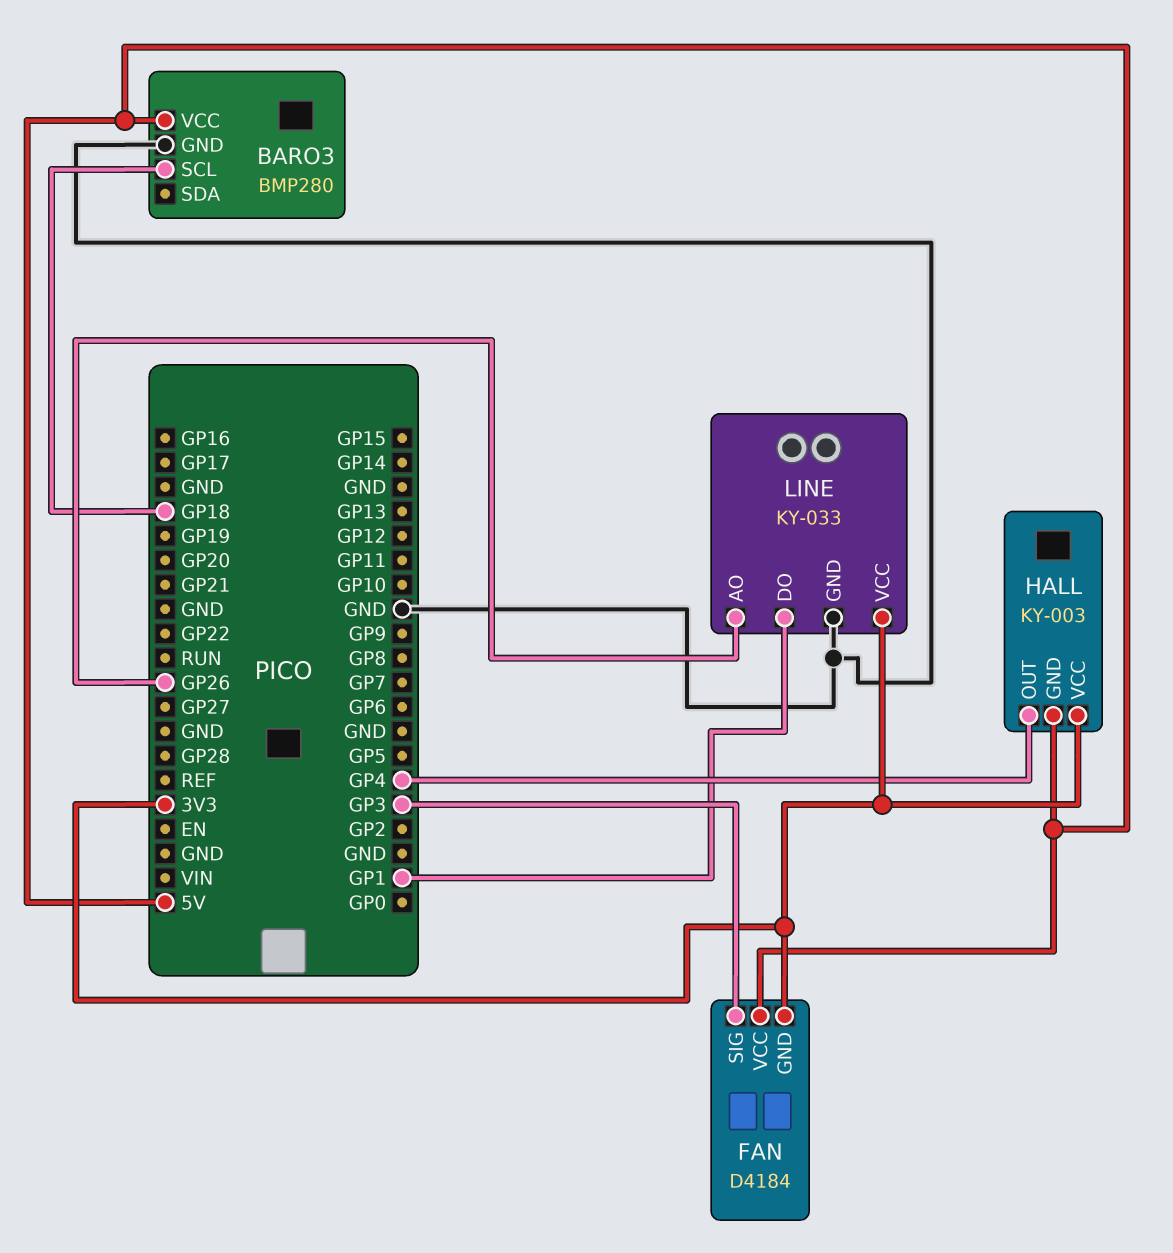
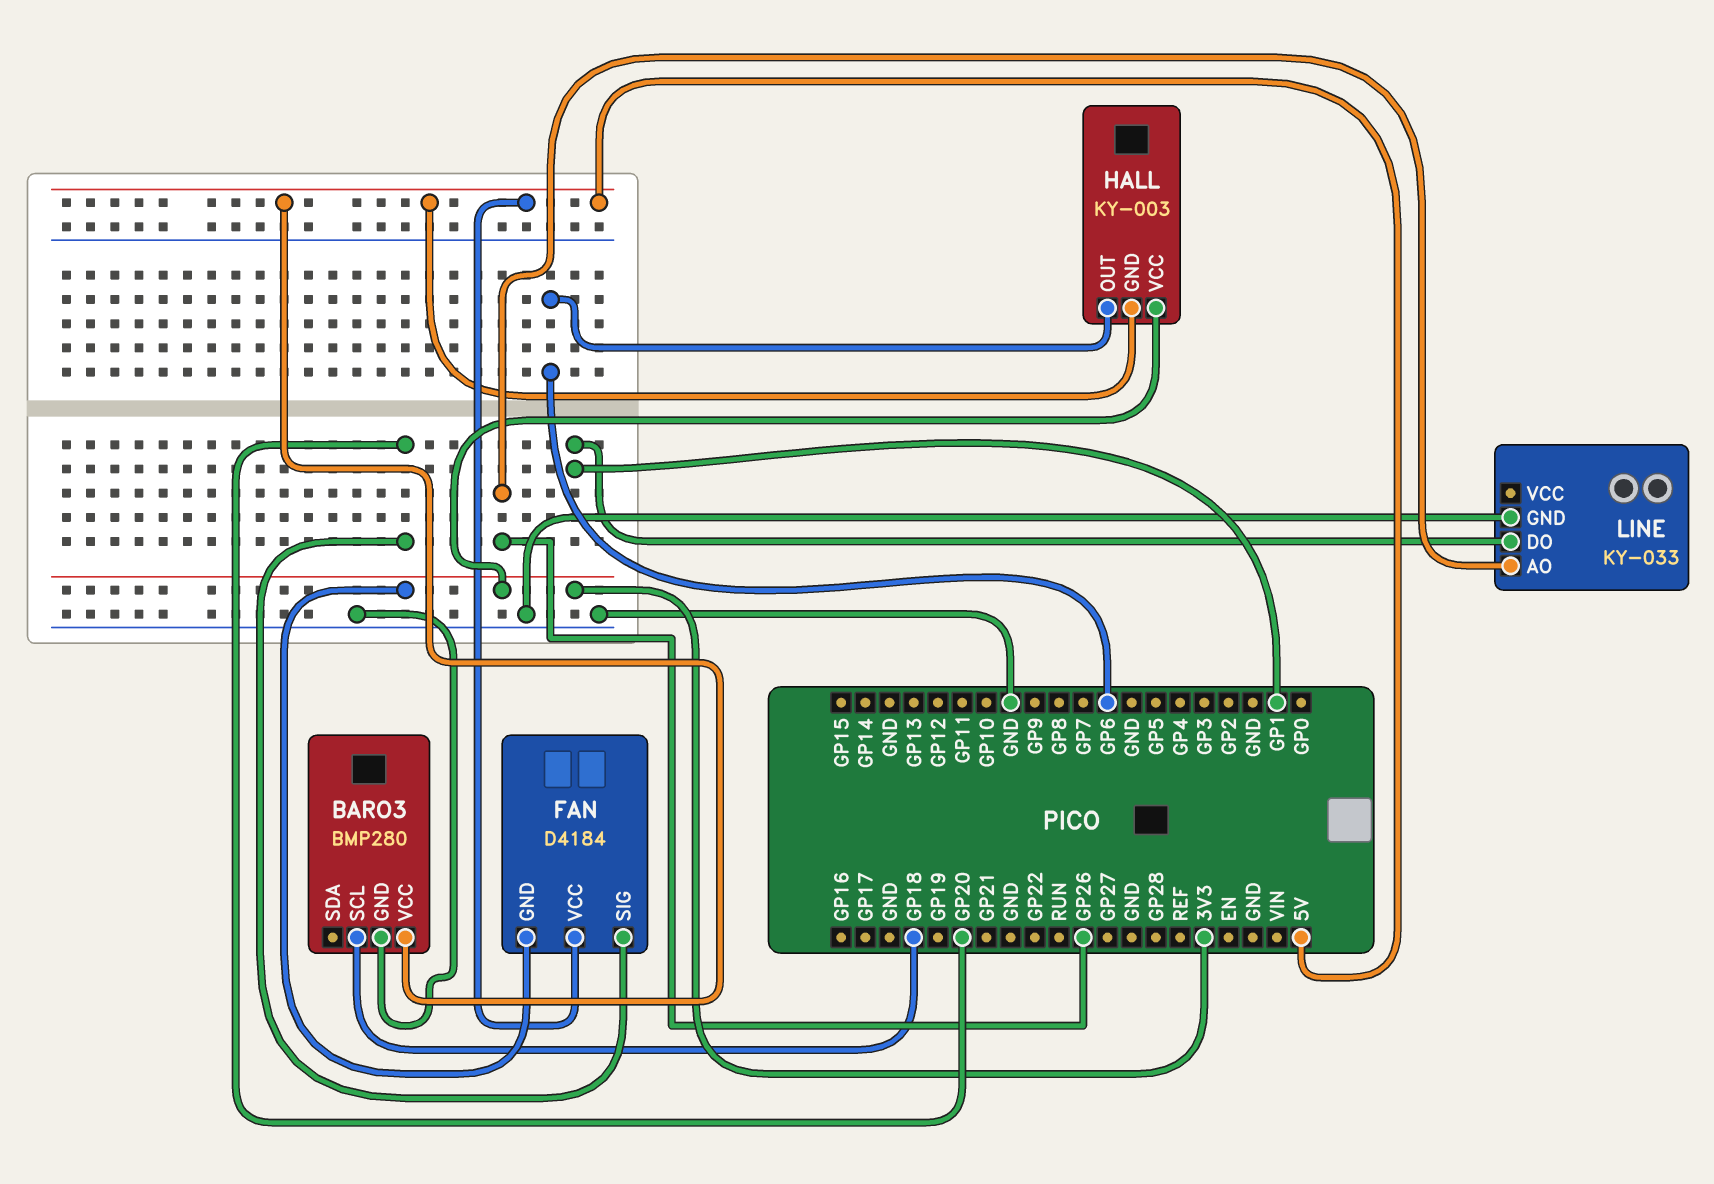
FAN pin SIG: GP3 -> GP20
HALL pin OUT: GP4 -> GP6
LINE pin VCC: 3V3 -> none

